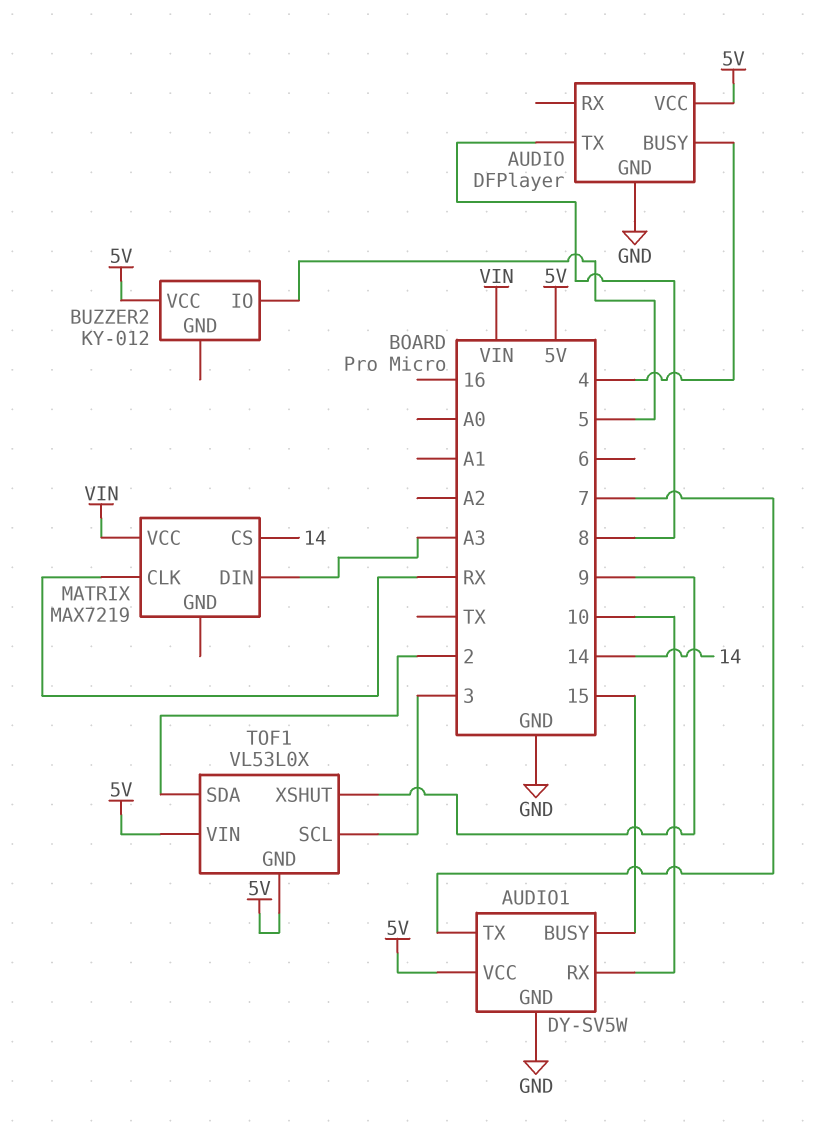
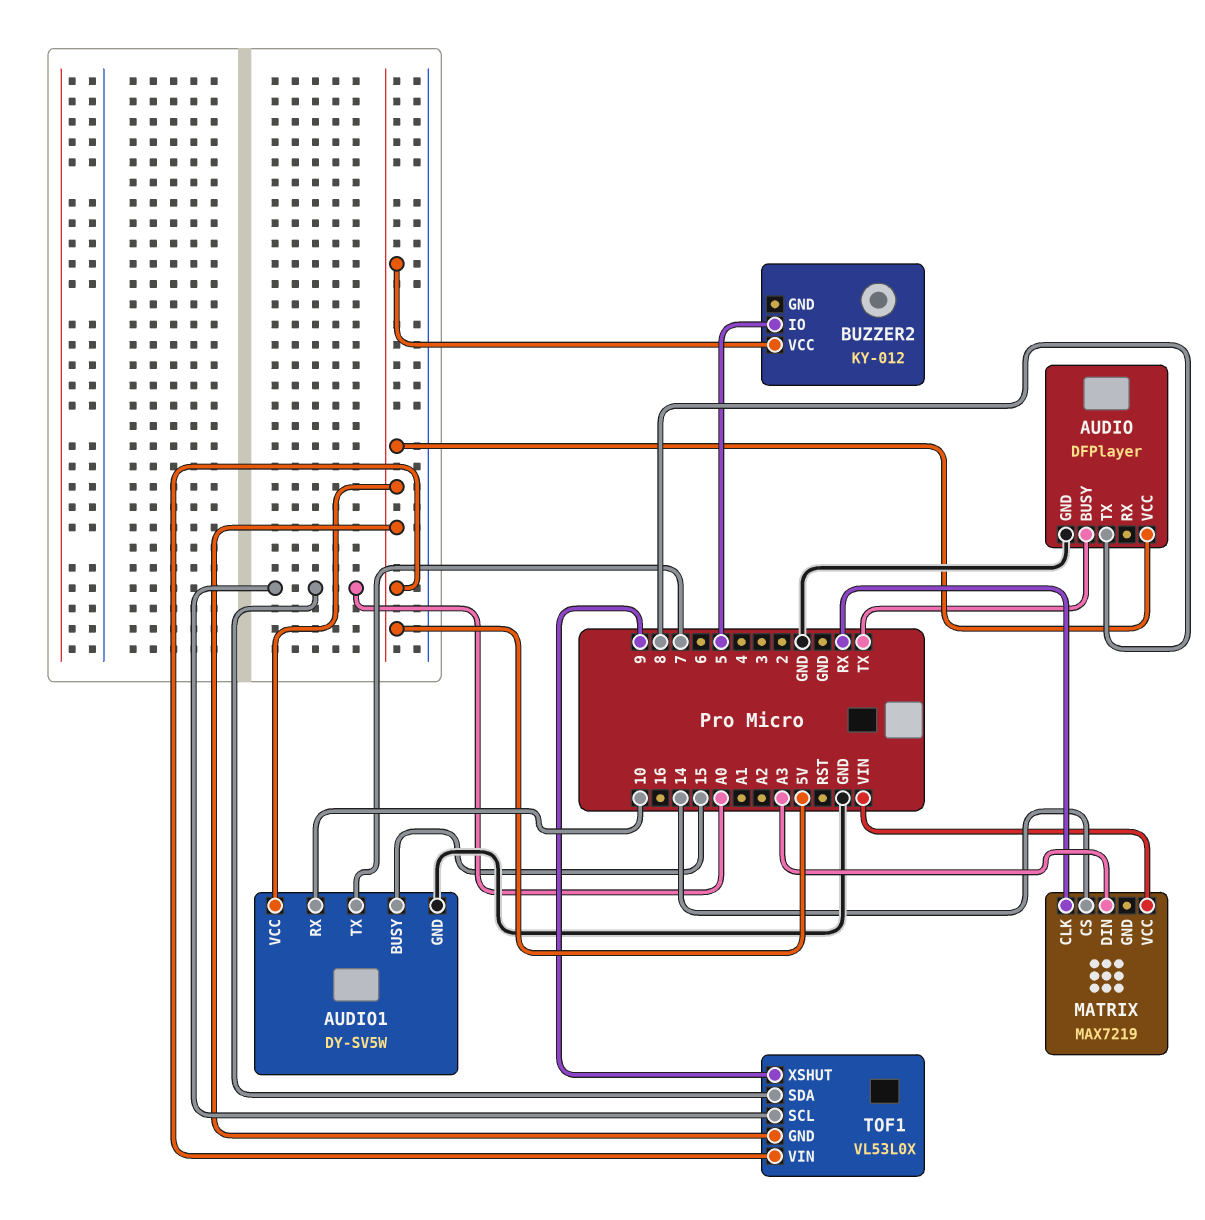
AUDIO pin BUSY: 4 -> TX
TOF1 pin SCL: 3 -> A0
TOF1 pin SDA: 2 -> A0

